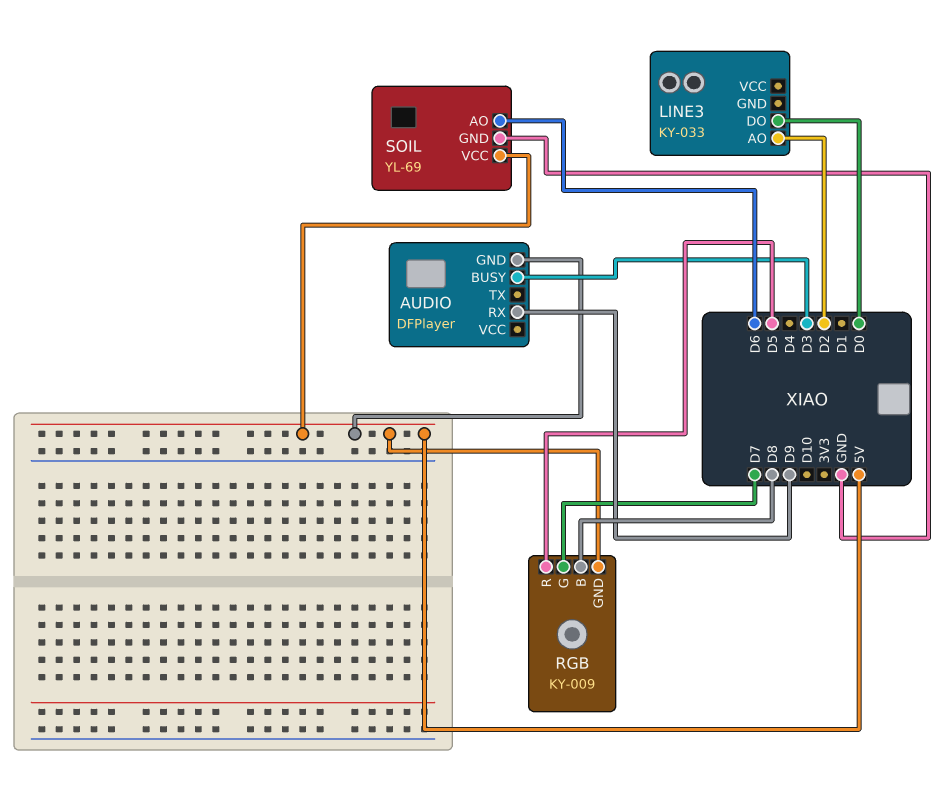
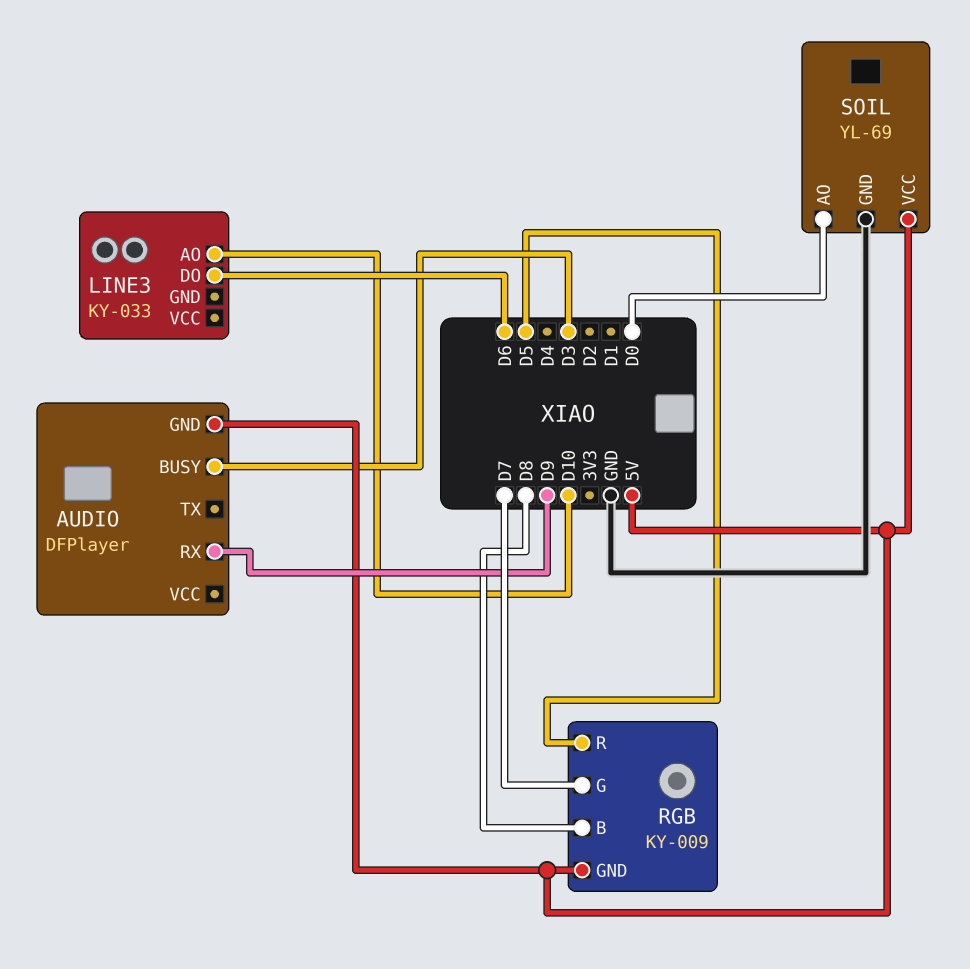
LINE3 pin AO: D2 -> D10
LINE3 pin DO: D0 -> D6
SOIL pin AO: D6 -> D0

